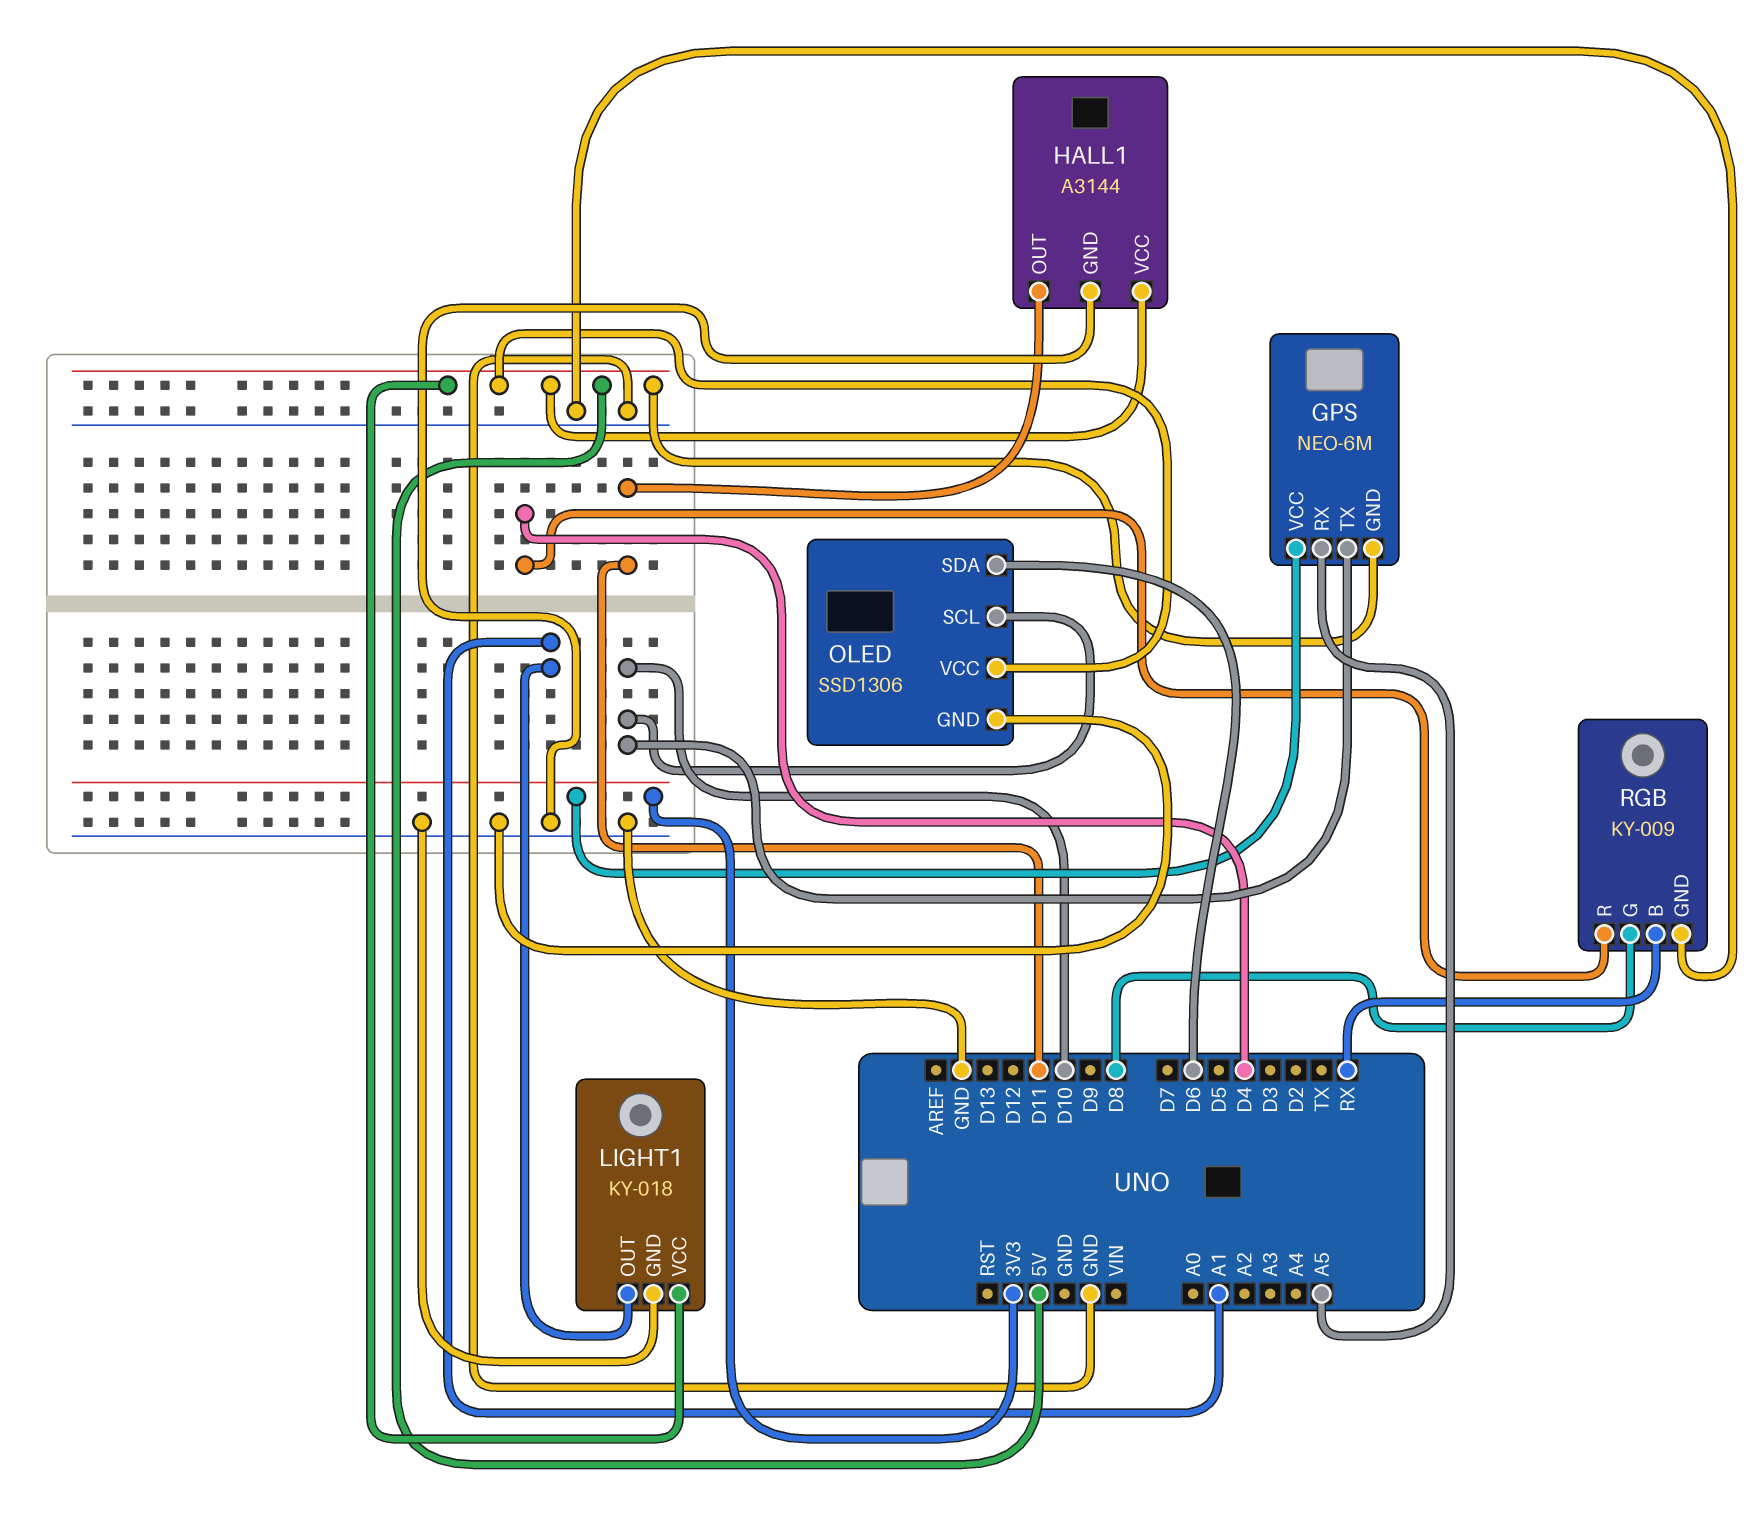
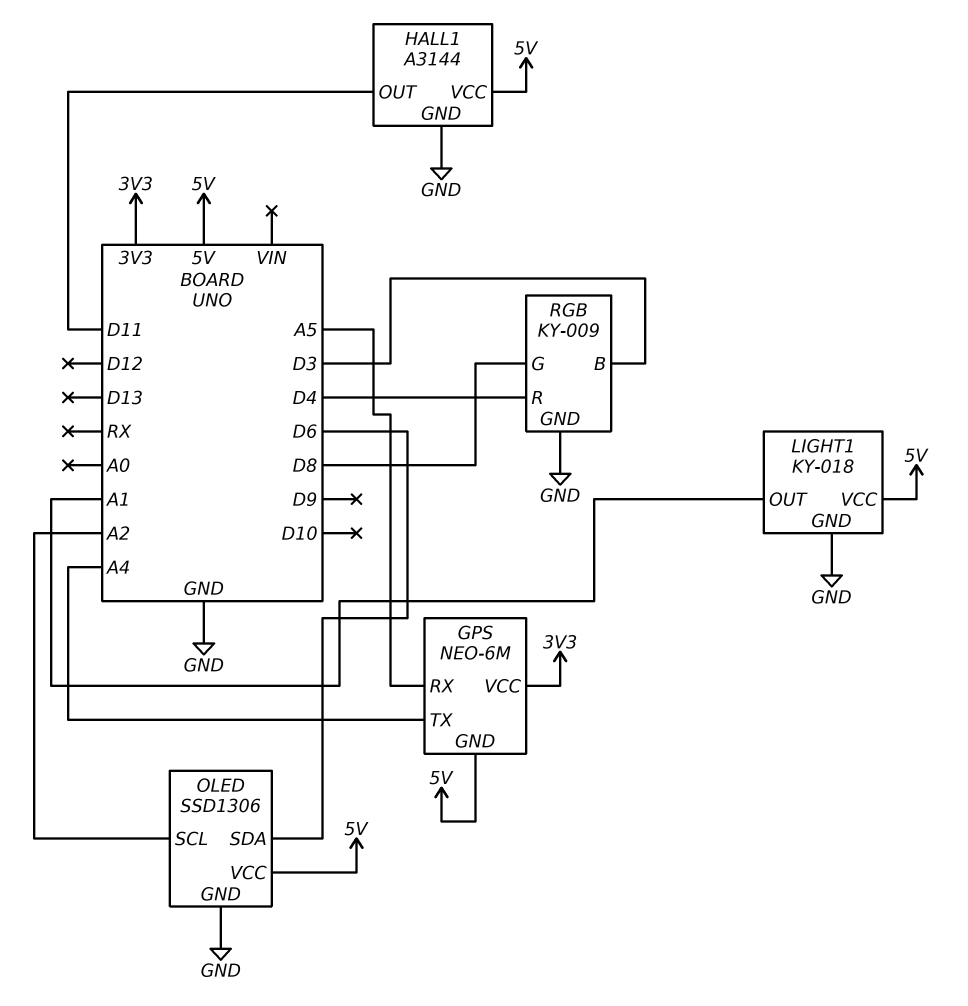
GPS pin TX: D10 -> A4
OLED pin SCL: D10 -> A2
RGB pin B: RX -> D3

